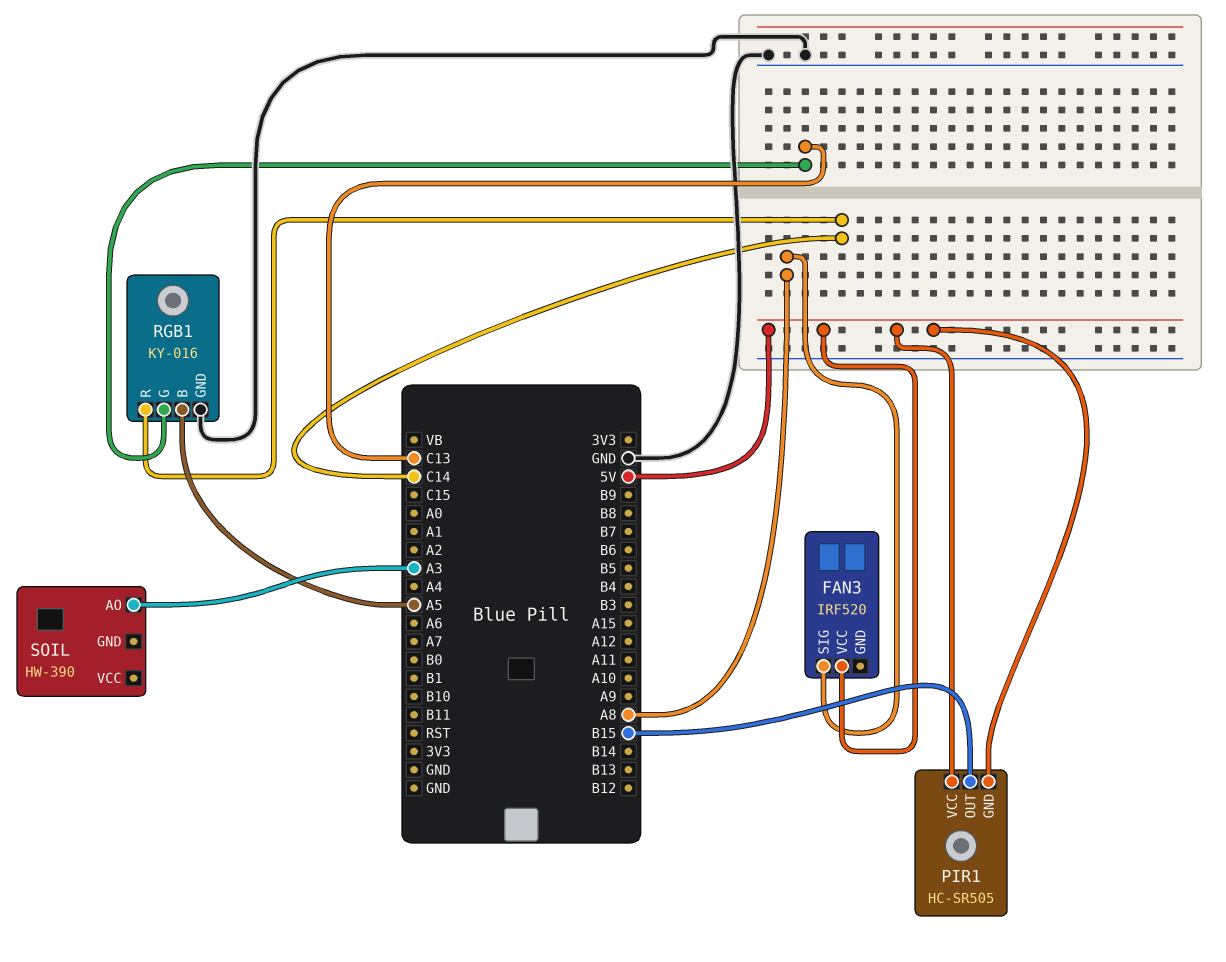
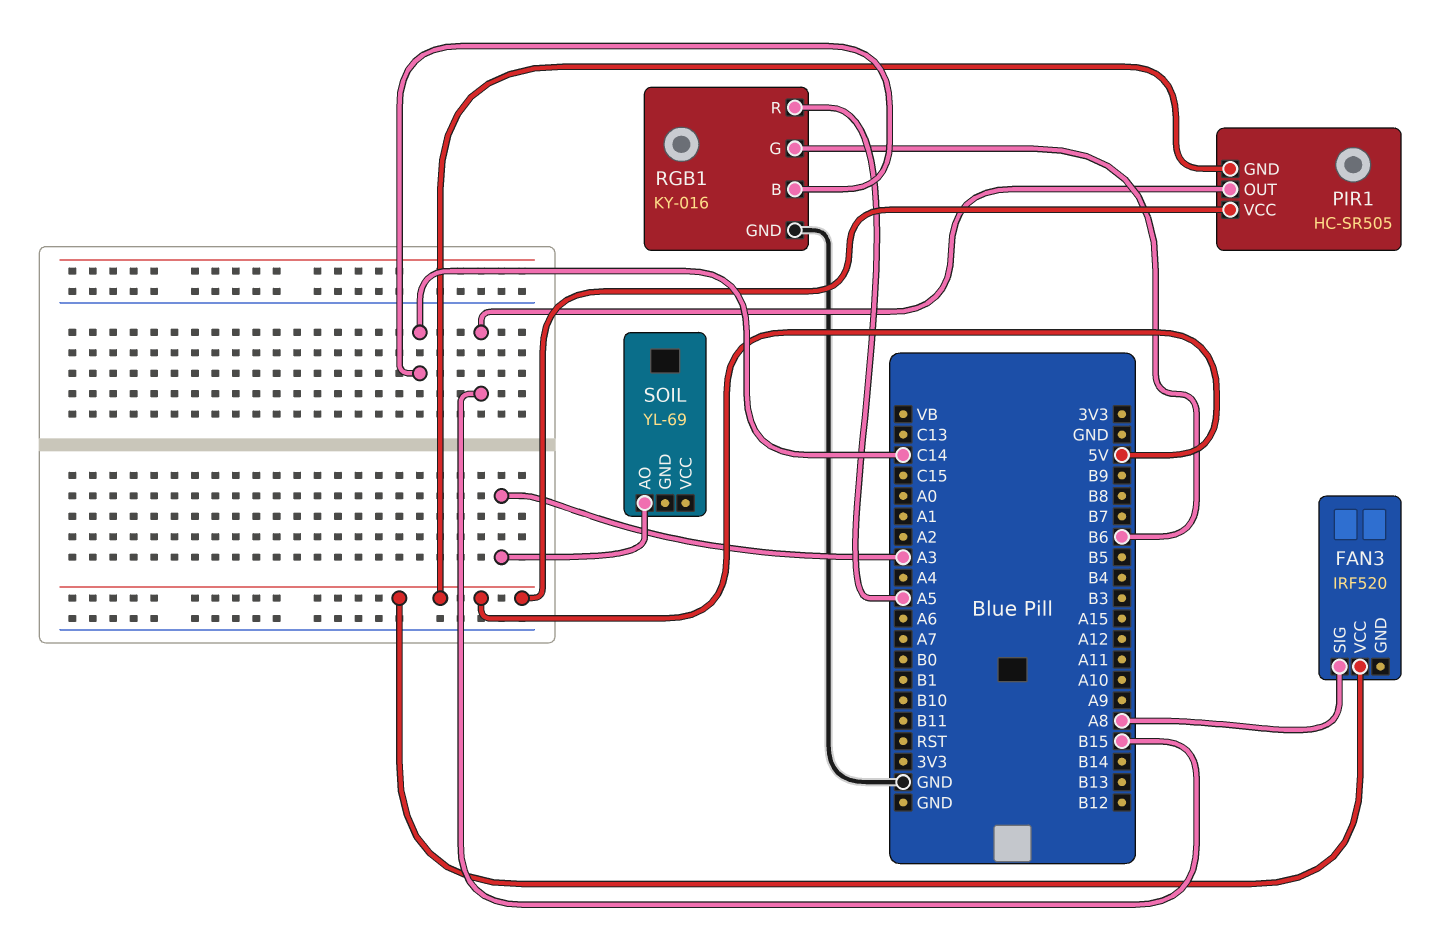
RGB1 pin B: A5 -> C14
RGB1 pin G: C13 -> B6
RGB1 pin R: C14 -> A5
SOIL: HW-390 -> YL-69

